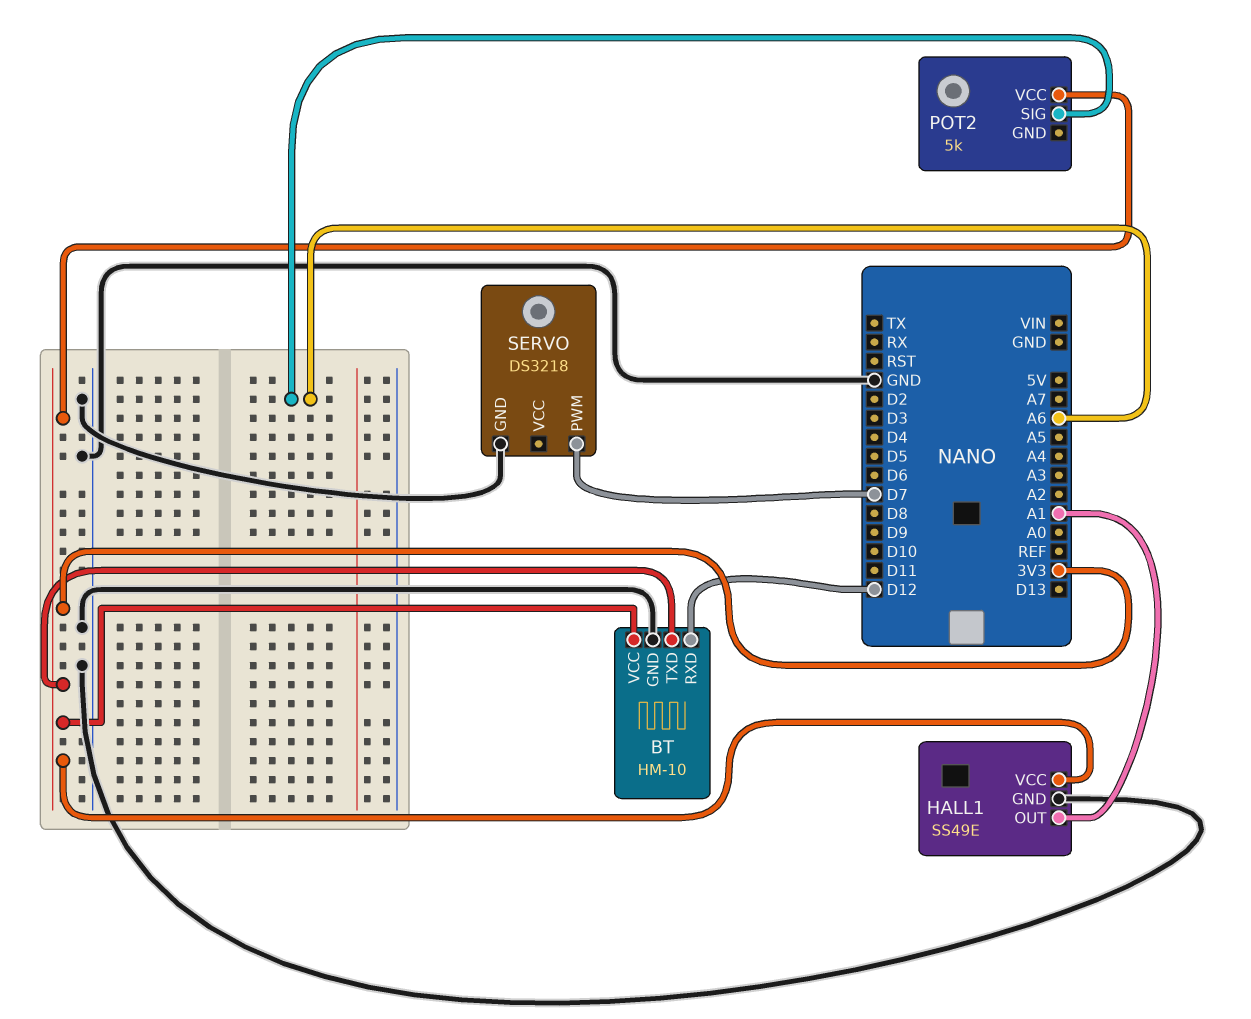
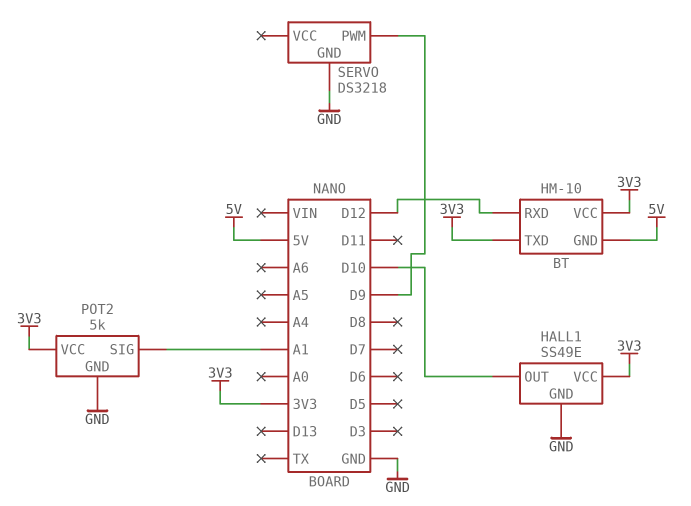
BT pin GND: GND -> 5V
HALL1 pin OUT: A1 -> D10
POT2 pin GND: none -> GND
POT2 pin SIG: A6 -> A1
SERVO pin PWM: D7 -> D9

